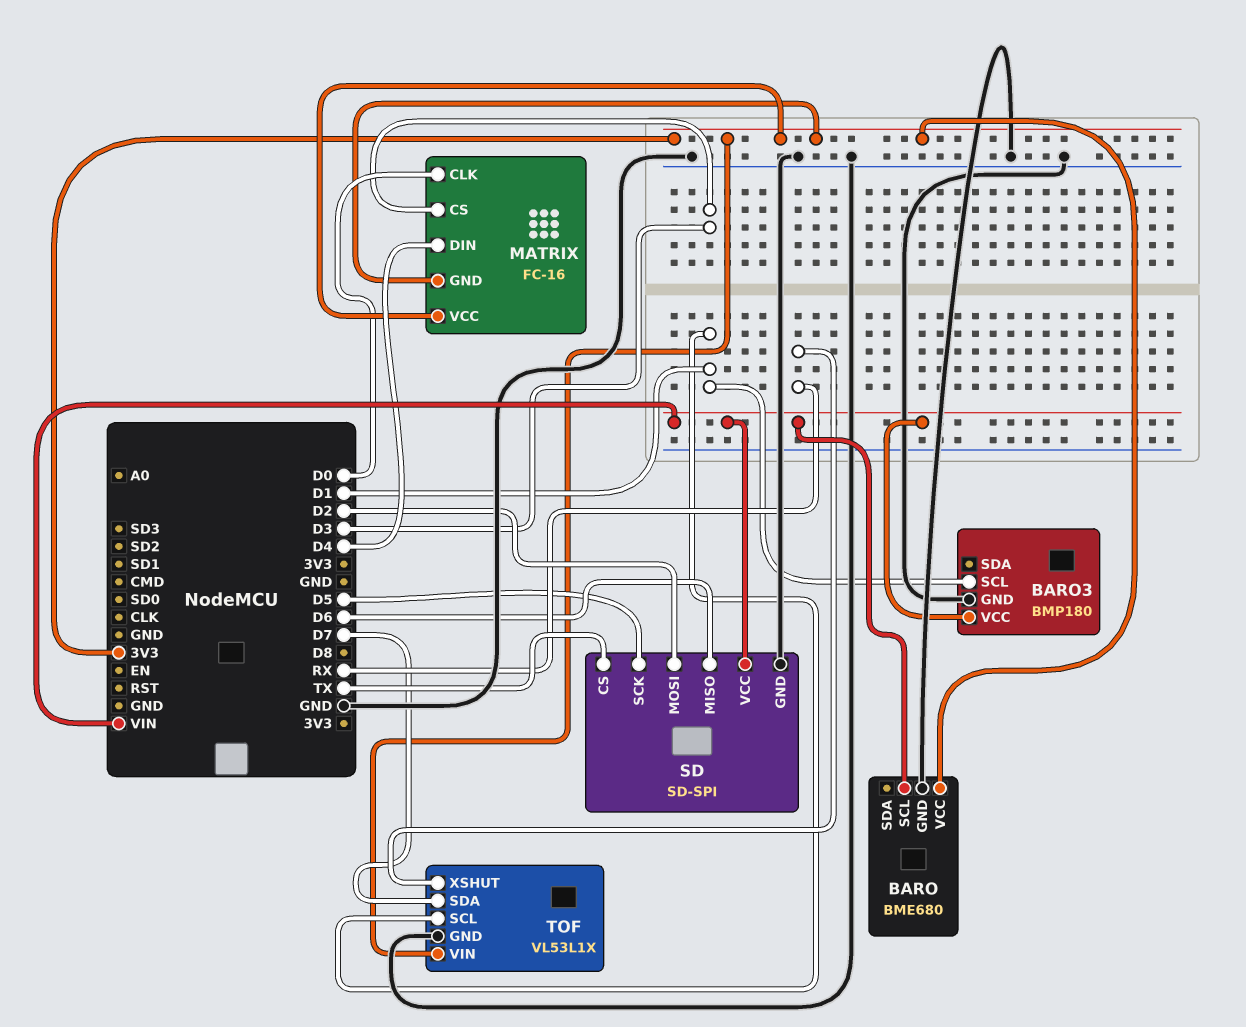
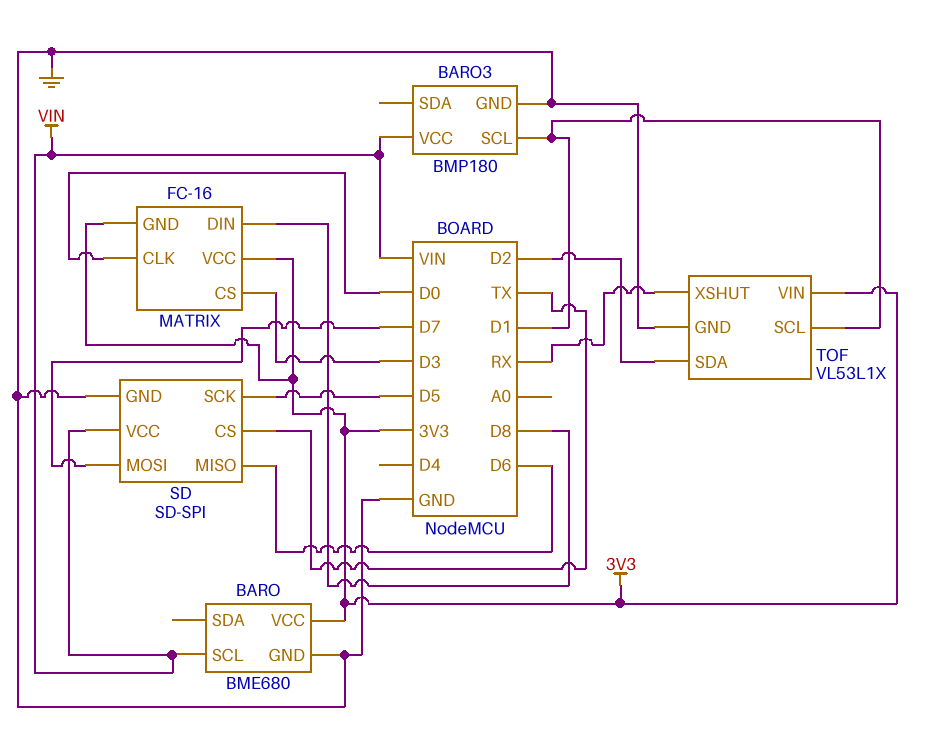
MATRIX pin DIN: D4 -> D8
SD pin MOSI: D2 -> D7
TOF pin SDA: D7 -> D2

